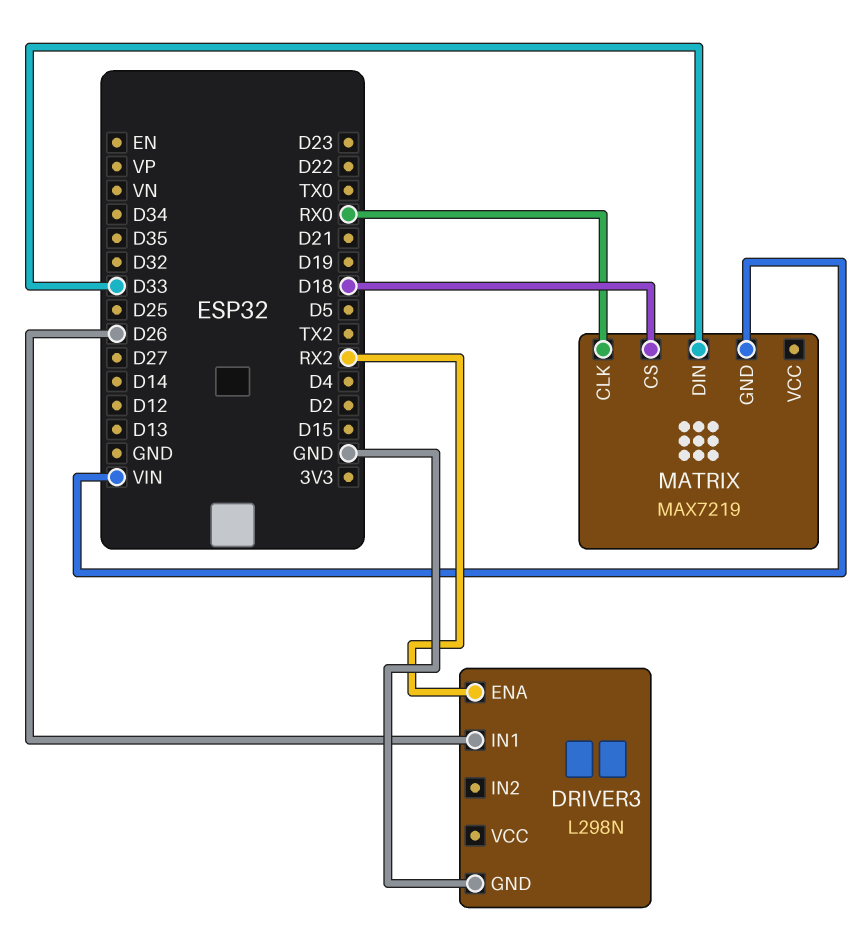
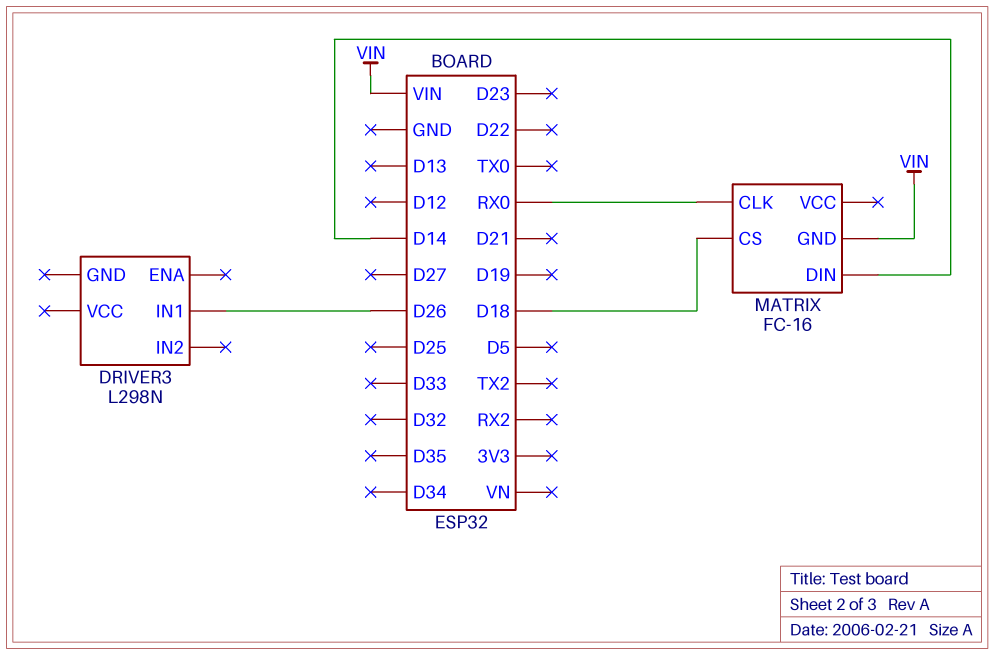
DRIVER3 pin ENA: RX2 -> none
DRIVER3 pin GND: GND -> none
MATRIX: MAX7219 -> FC-16
MATRIX pin DIN: D33 -> D14

